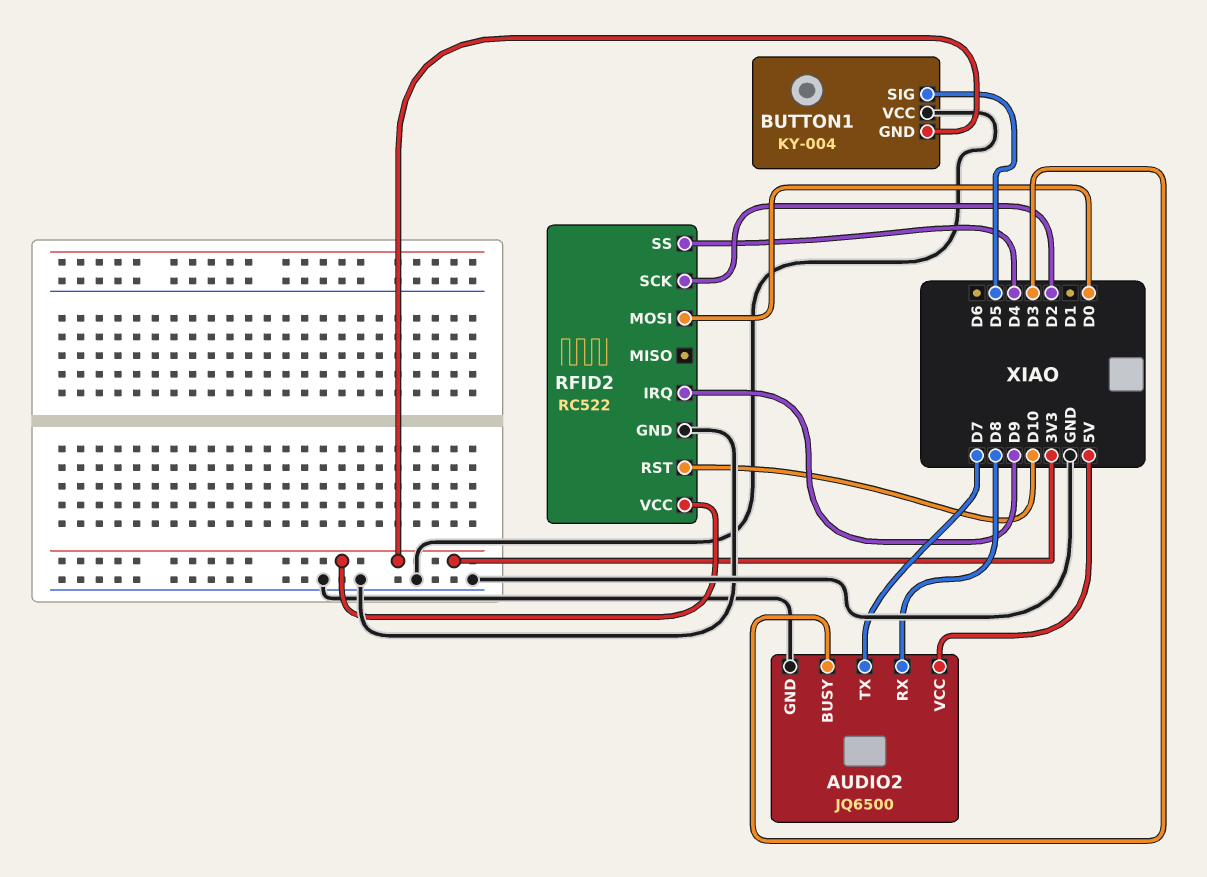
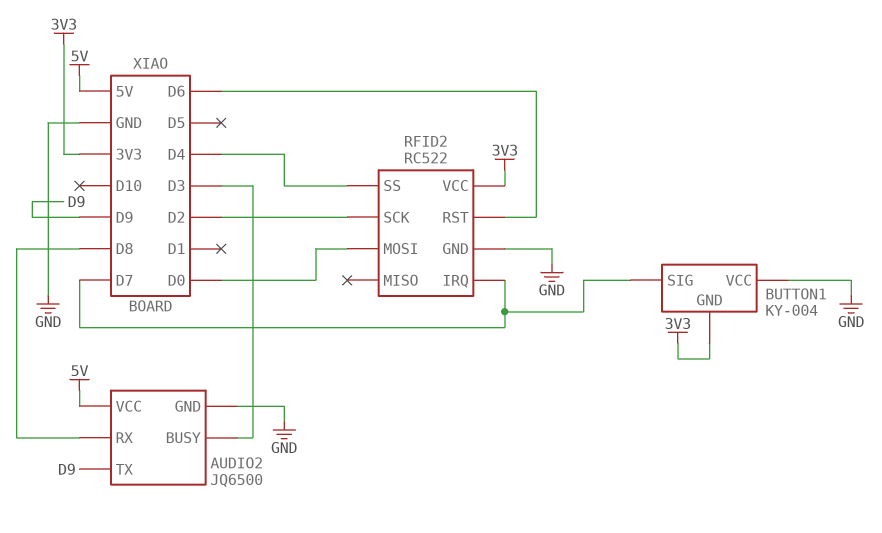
AUDIO2 pin TX: D7 -> D9
BUTTON1 pin SIG: D5 -> D7
RFID2 pin IRQ: D9 -> D7
RFID2 pin RST: D10 -> D6

